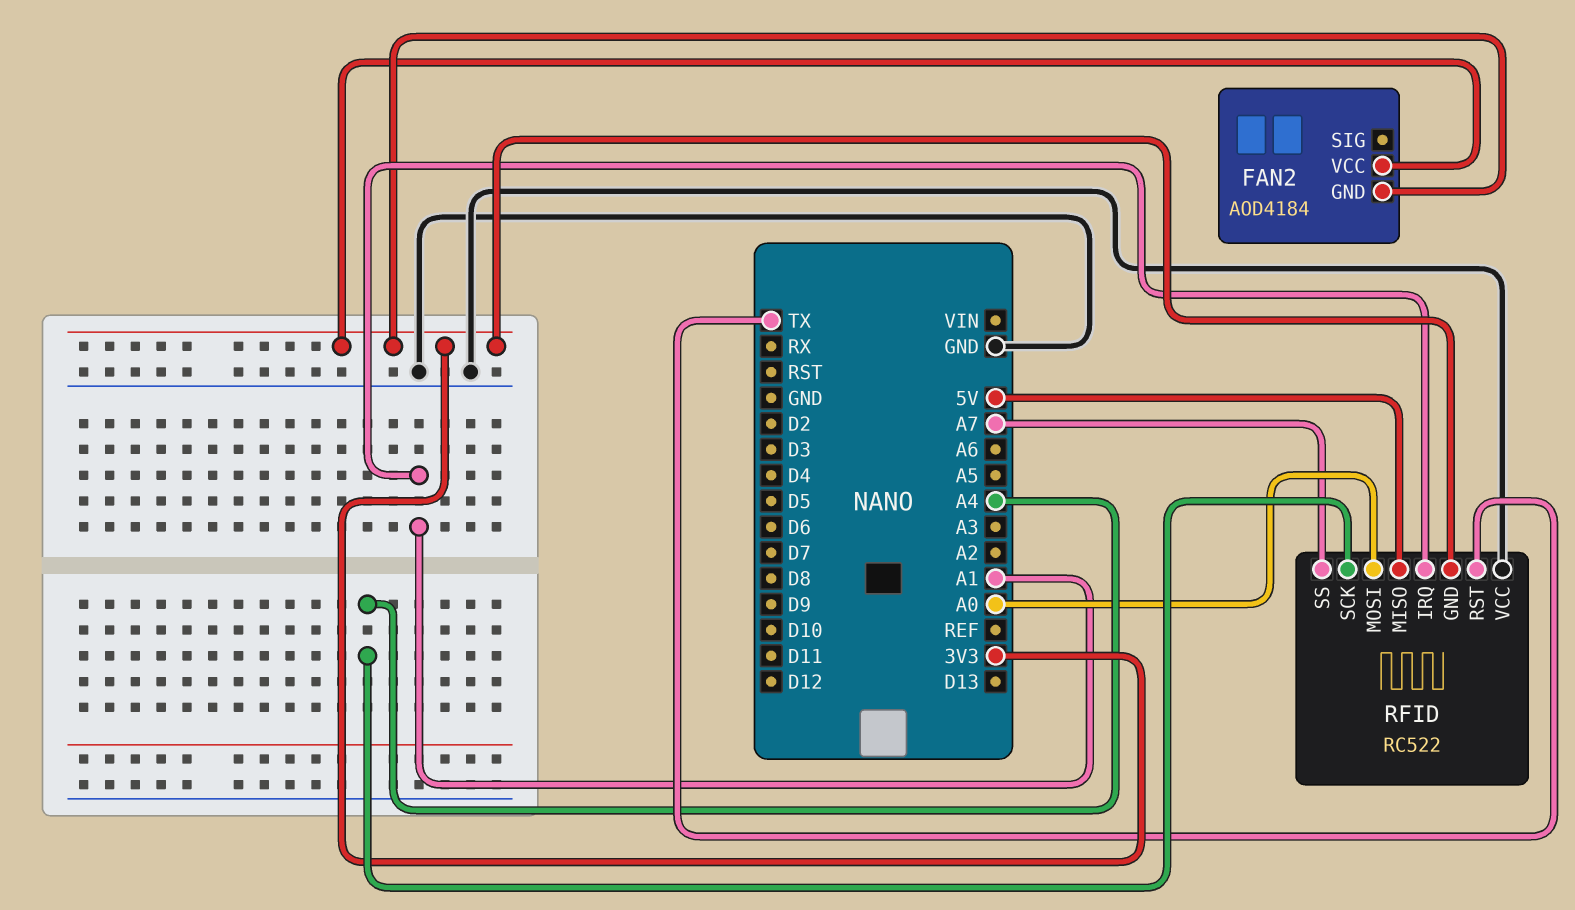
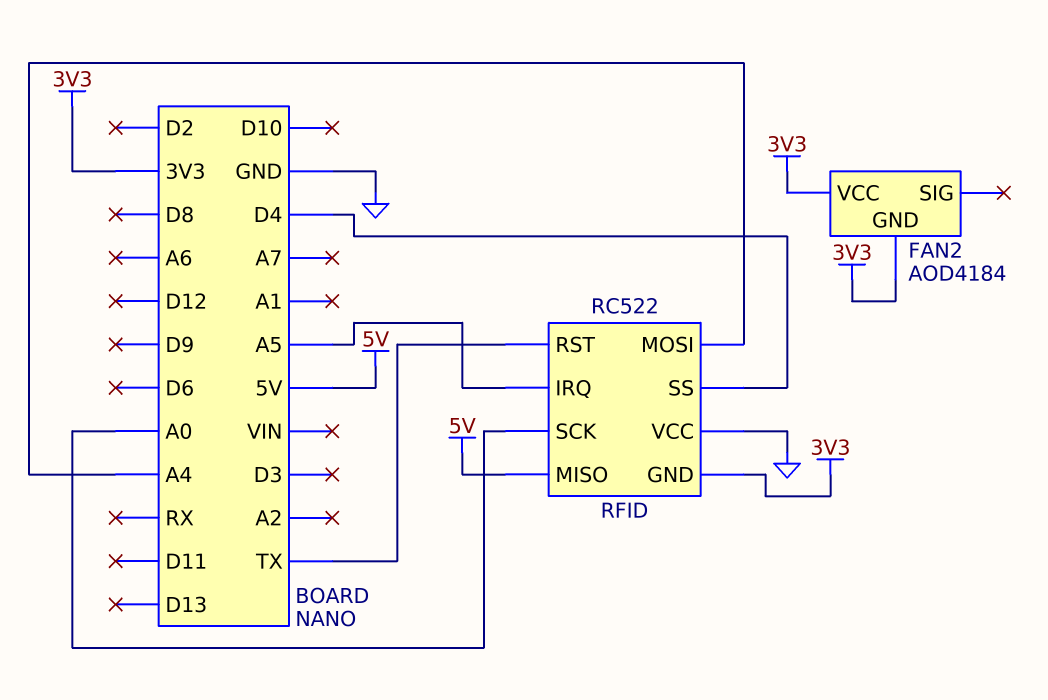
RFID pin IRQ: A1 -> A5
RFID pin MOSI: A0 -> A4
RFID pin SCK: A4 -> A0
RFID pin SS: A7 -> D4

